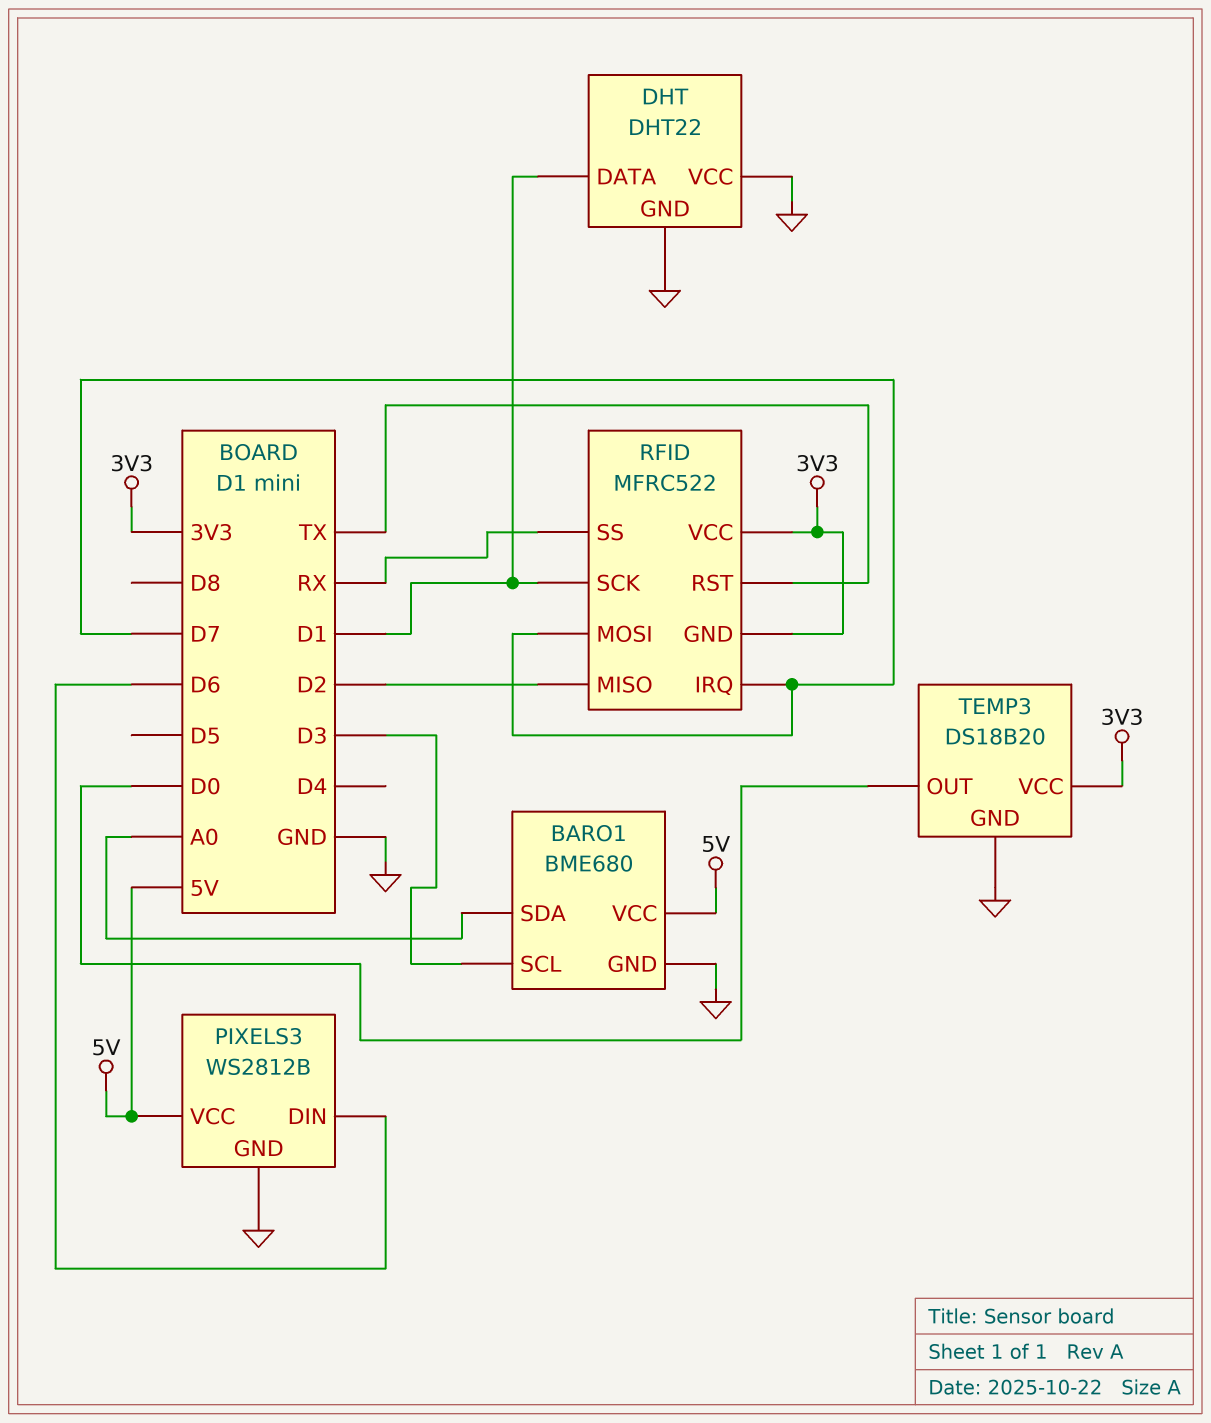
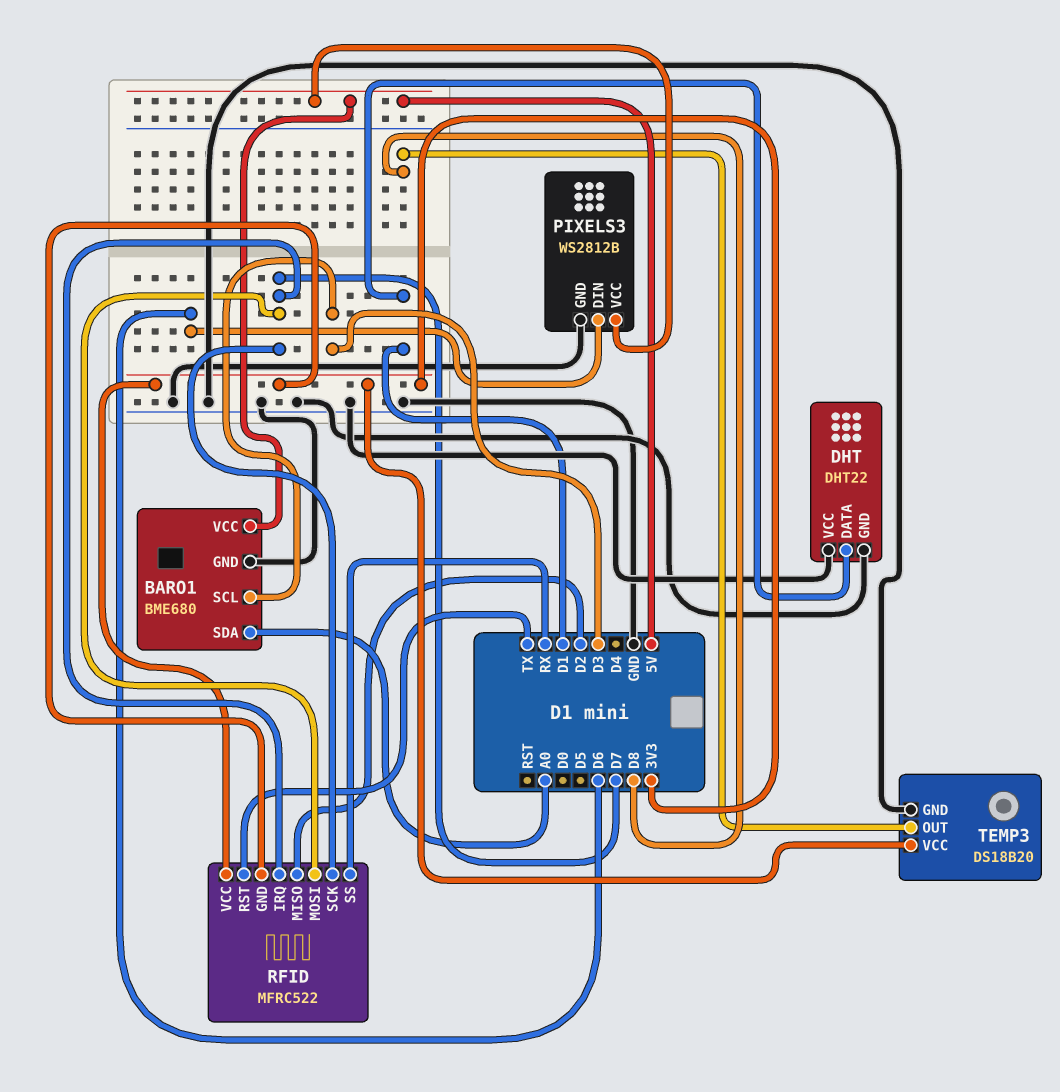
RFID pin SCK: D1 -> D7
TEMP3 pin OUT: D0 -> D8

